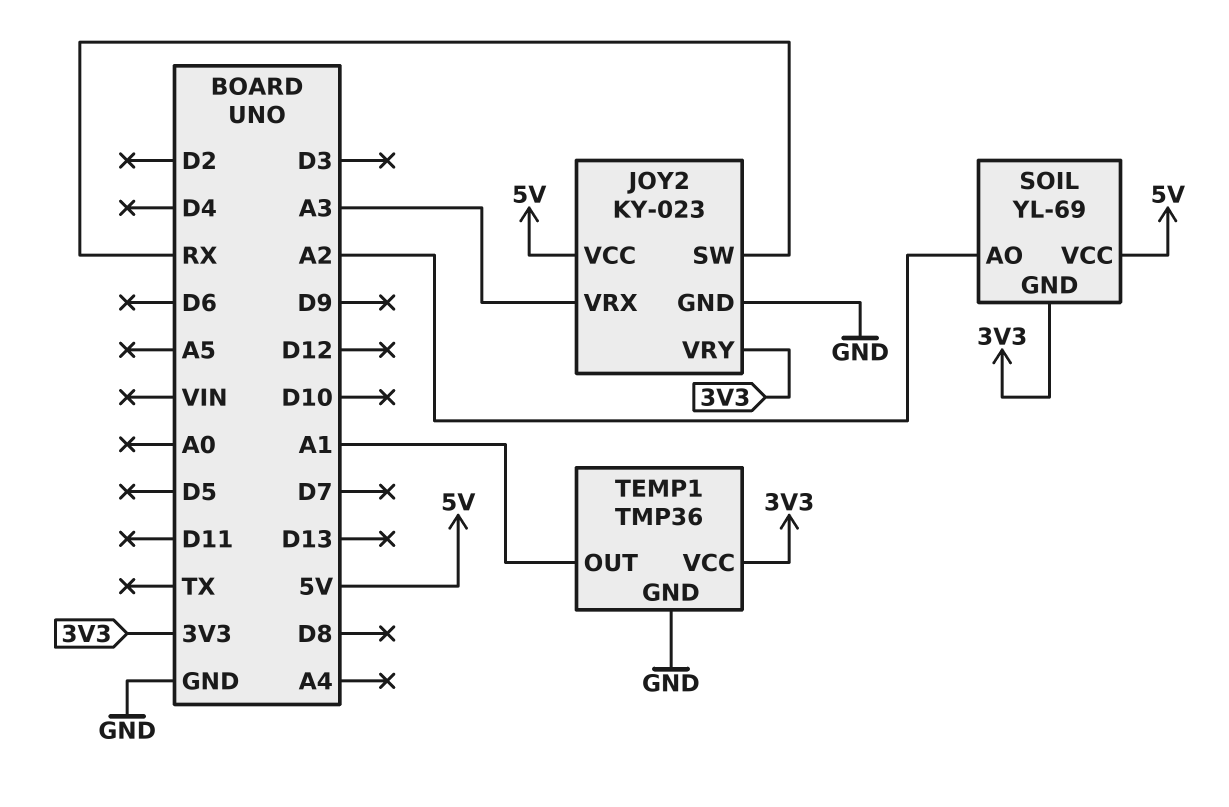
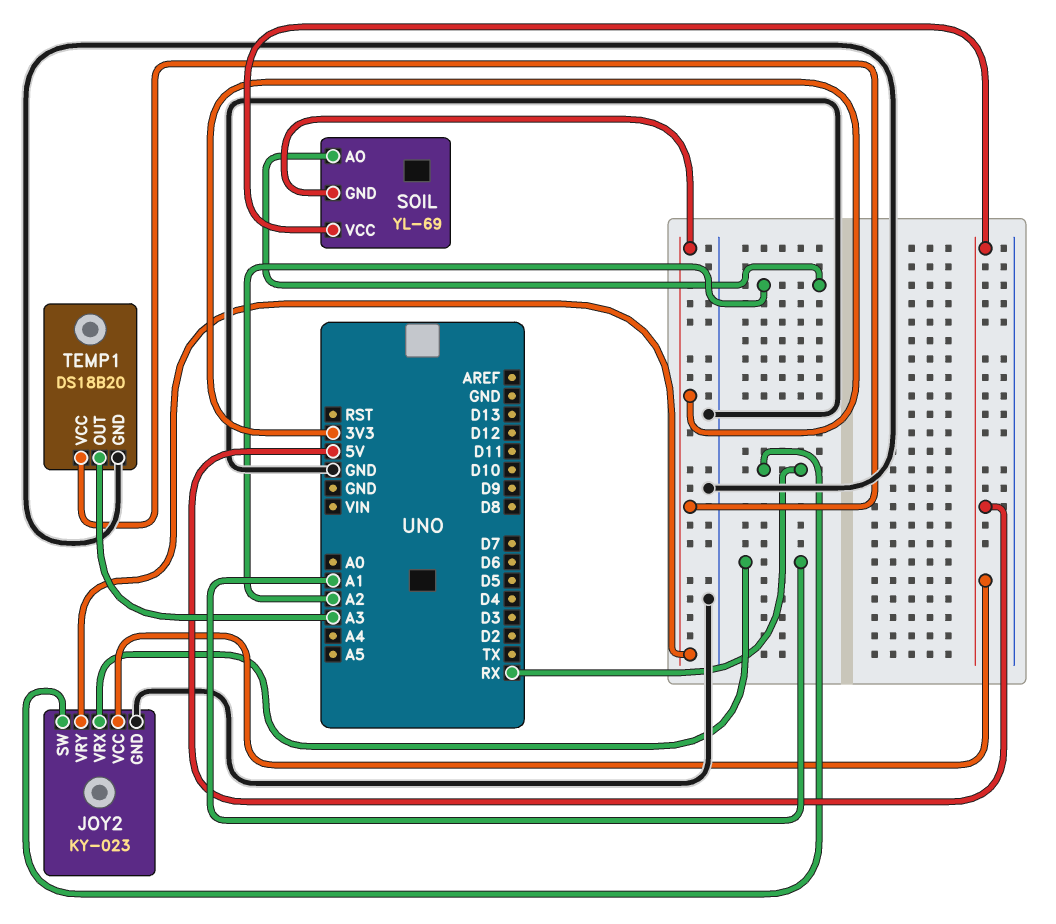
JOY2 pin VRX: A3 -> A1
TEMP1: TMP36 -> DS18B20
TEMP1 pin OUT: A1 -> A3

